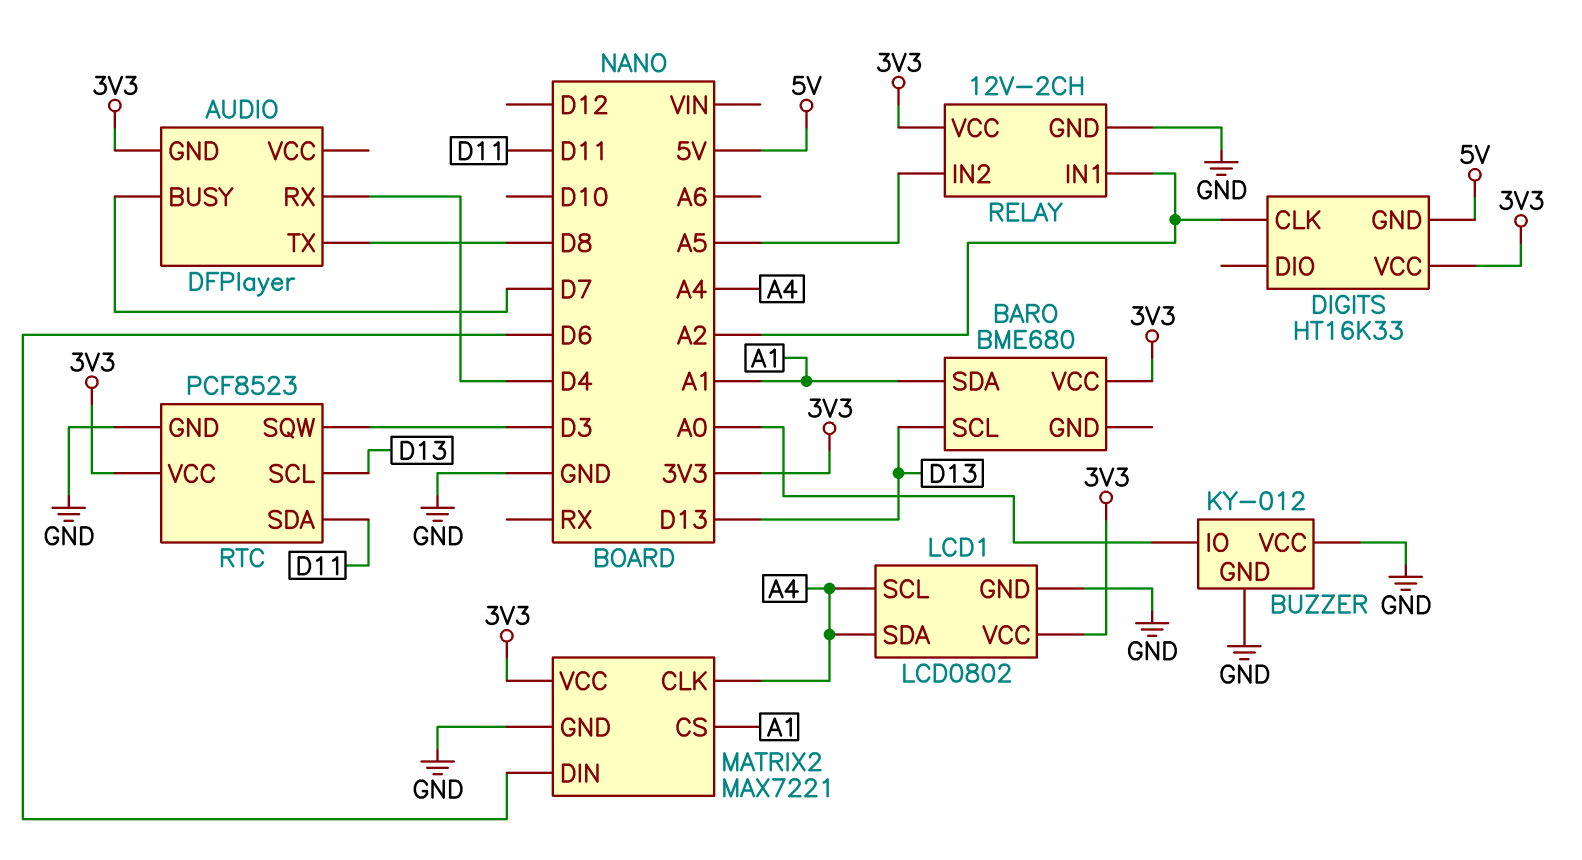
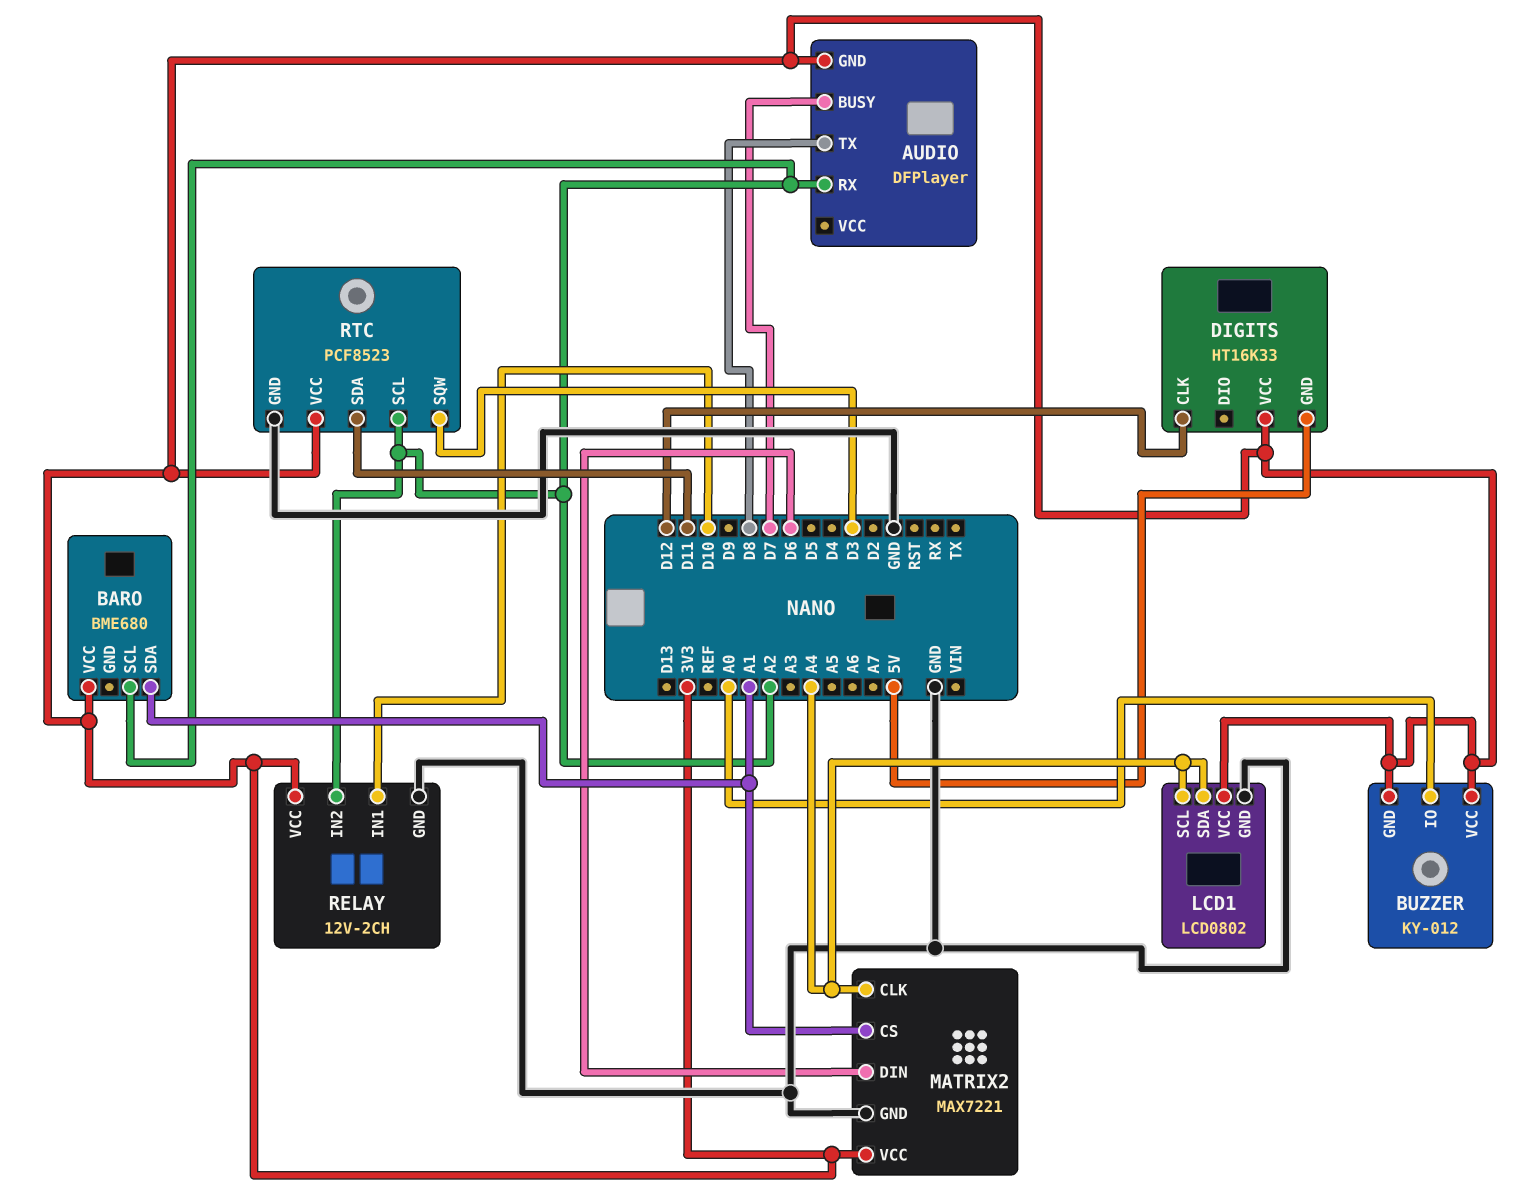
AUDIO pin RX: D4 -> A2
BARO pin SCL: D13 -> A2
BUZZER pin GND: GND -> 3V3
BUZZER pin VCC: GND -> 3V3
DIGITS pin CLK: A2 -> D12
RELAY pin IN1: A2 -> D10
RELAY pin IN2: A5 -> A2
RTC pin SCL: D13 -> A2

